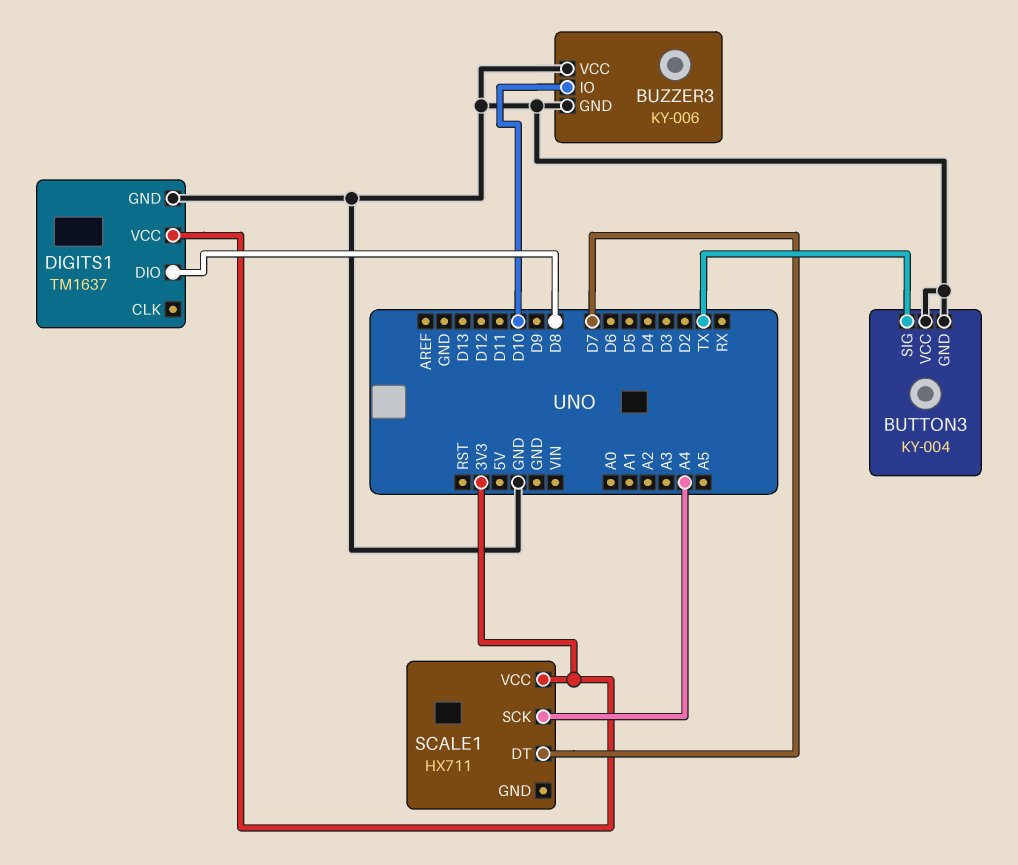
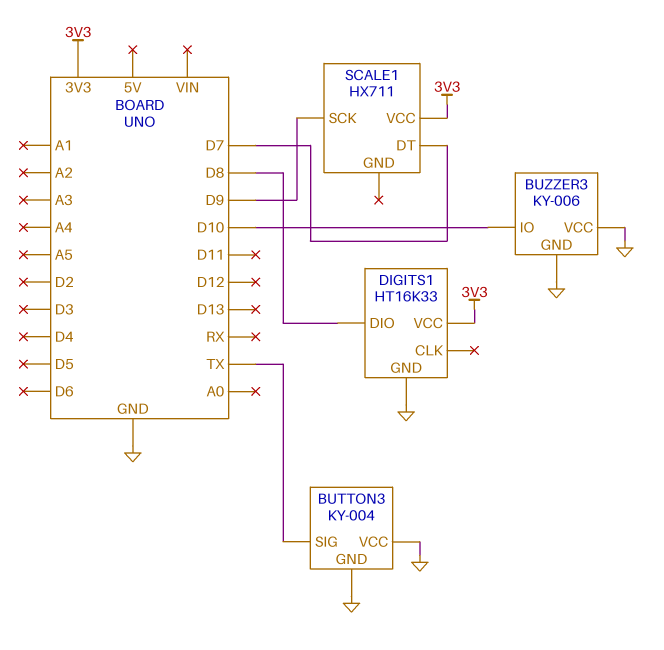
DIGITS1: TM1637 -> HT16K33
SCALE1 pin SCK: A4 -> D9

